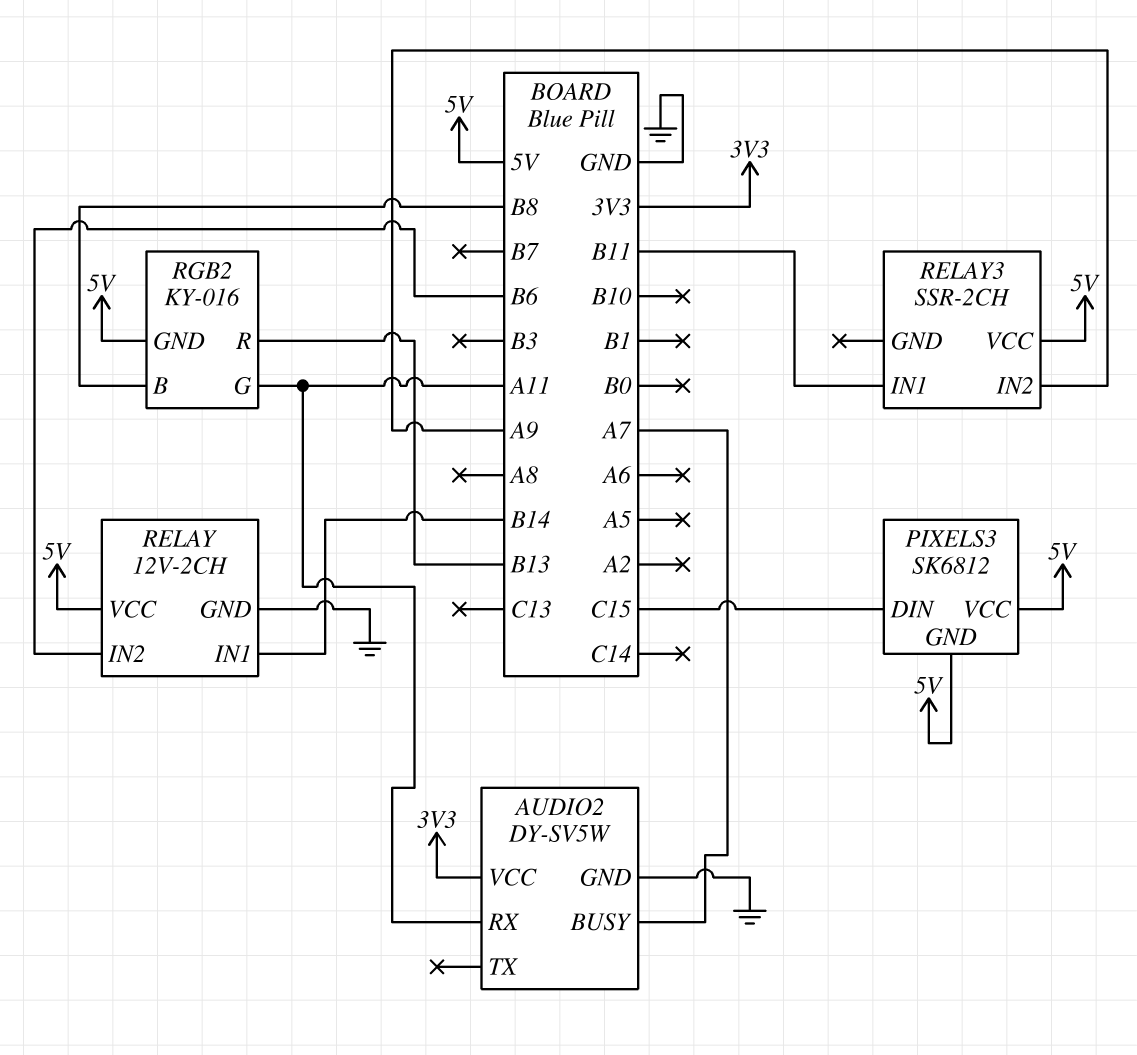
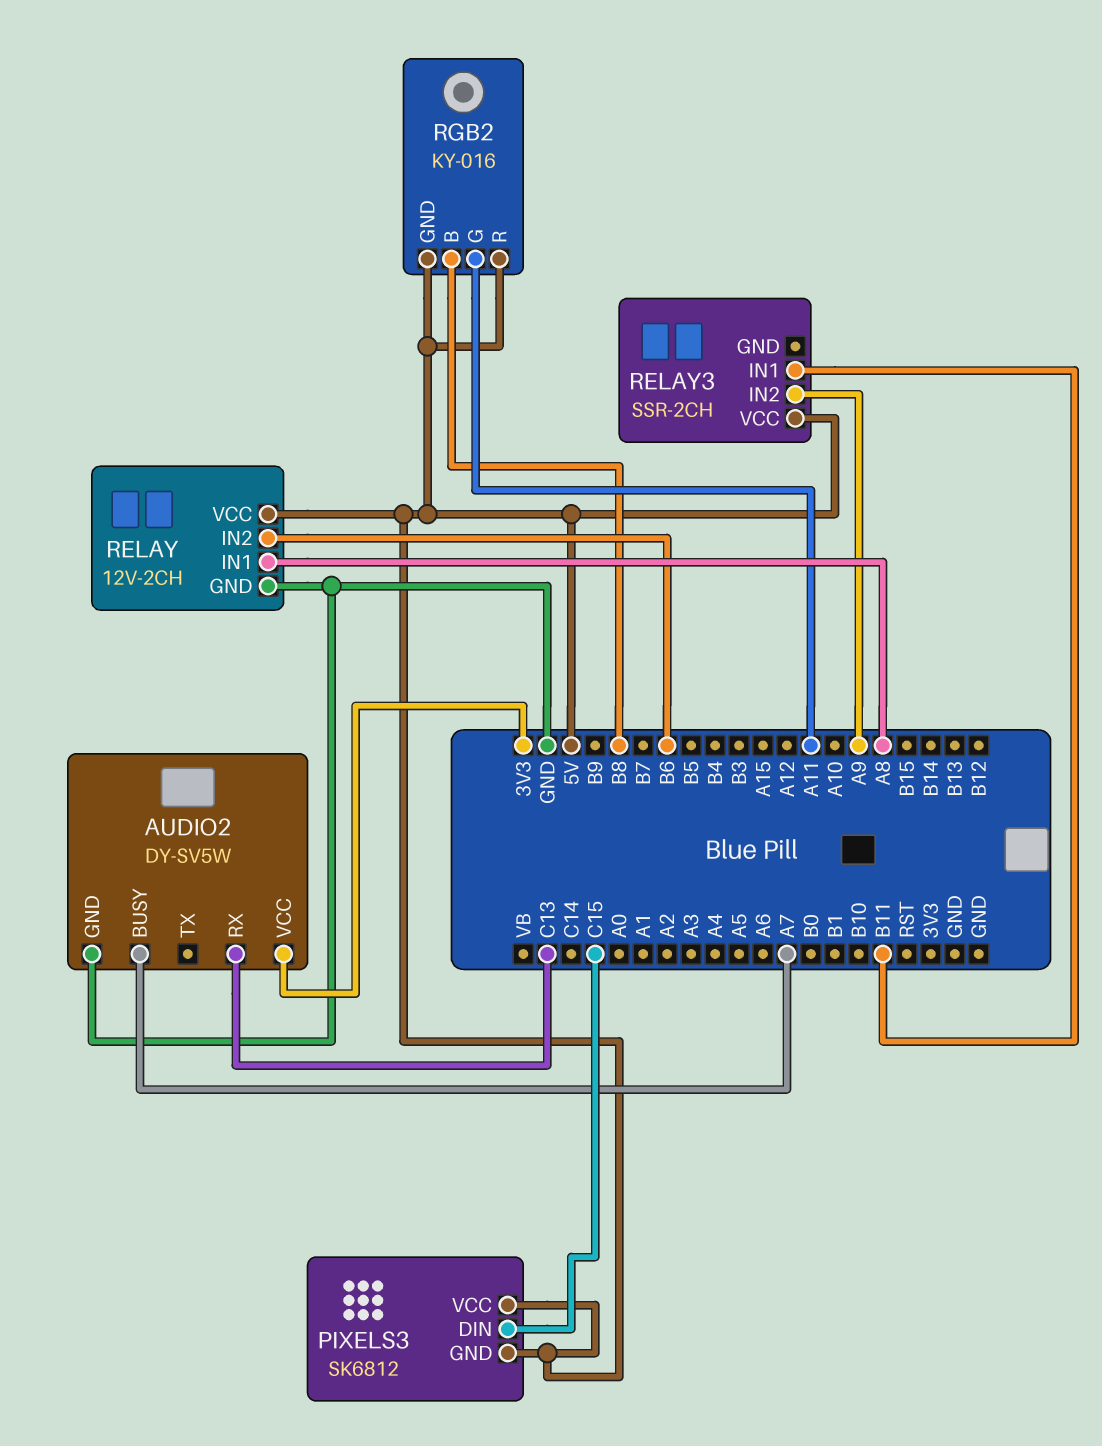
AUDIO2 pin RX: A11 -> C13
RELAY pin IN1: B14 -> A8
RGB2 pin R: B13 -> 5V

